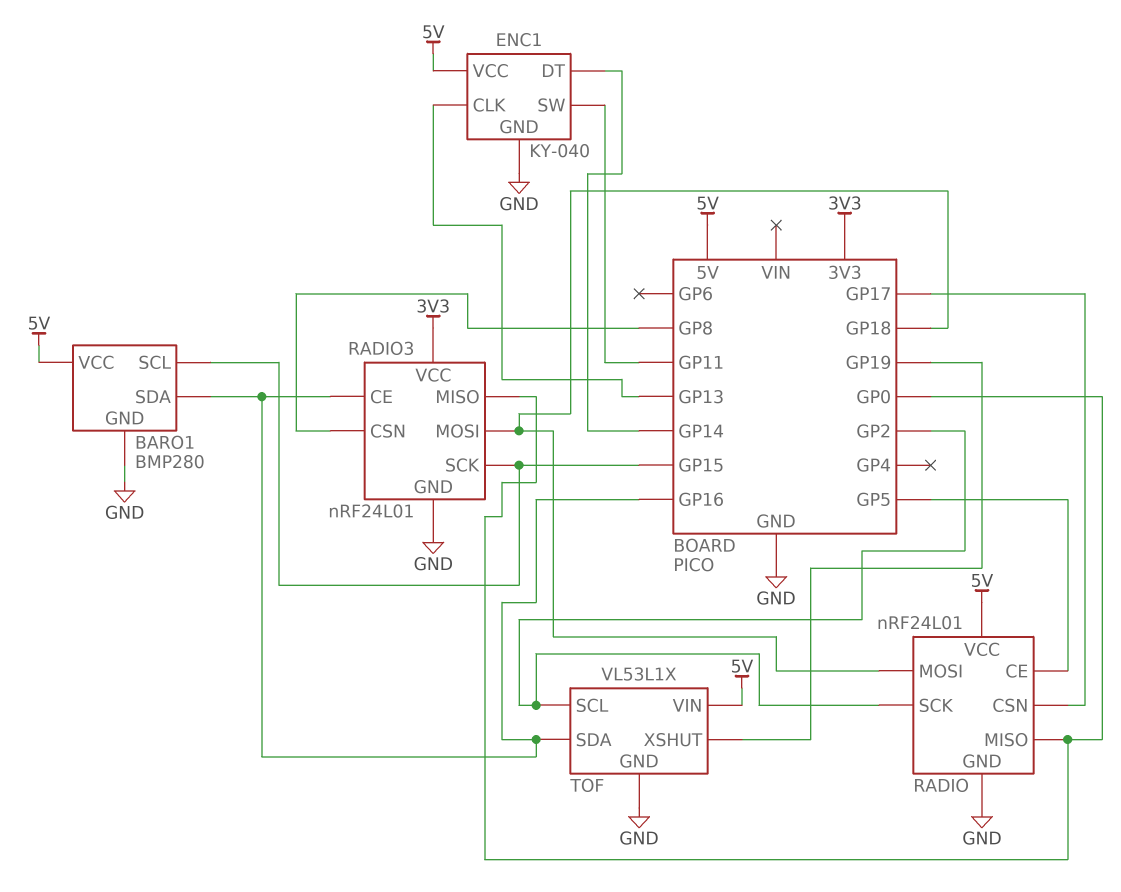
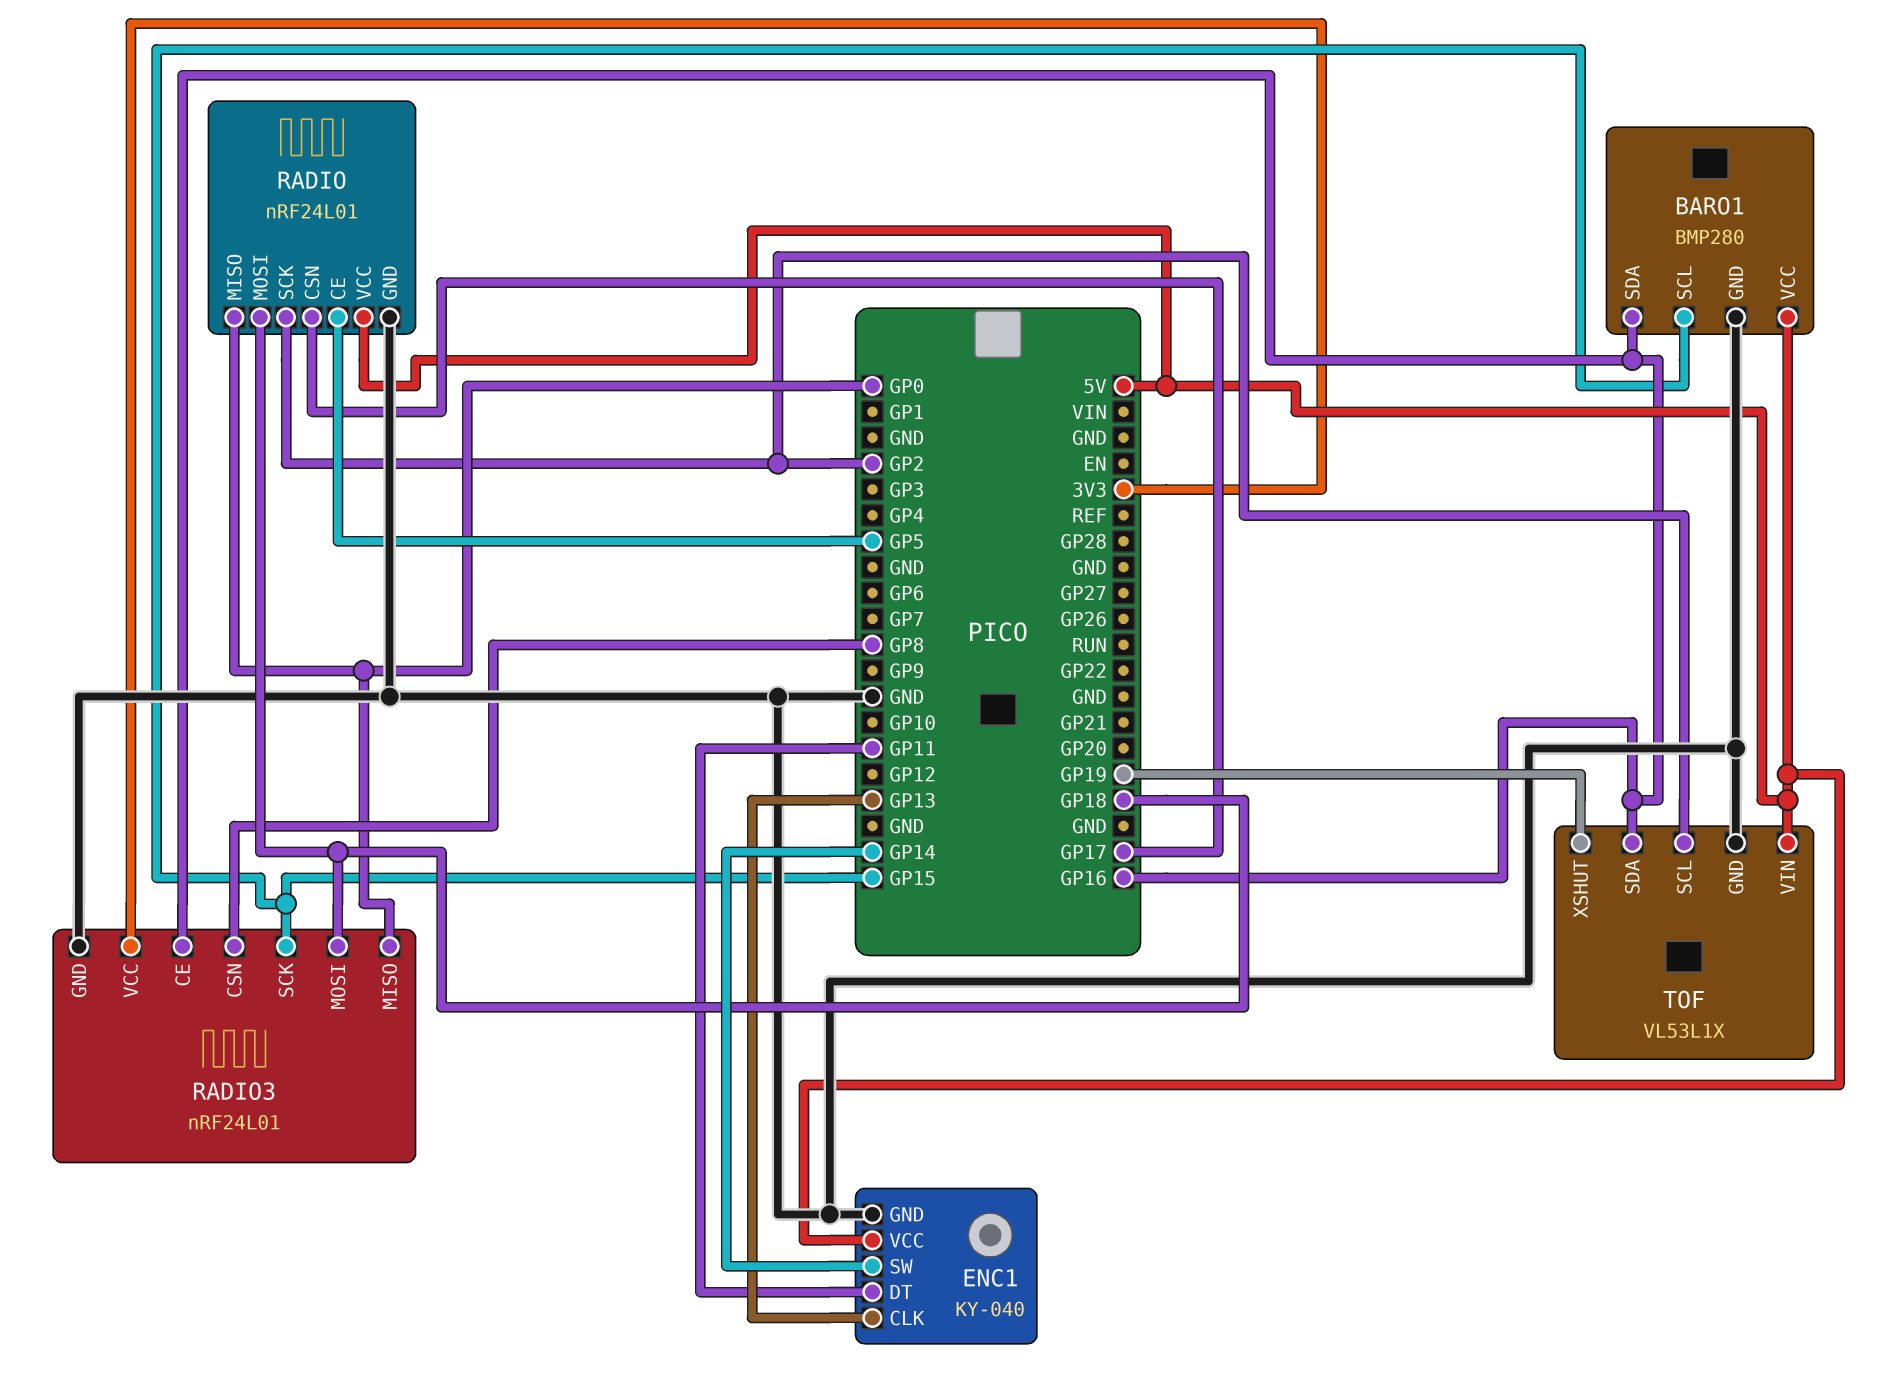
ENC1 pin DT: GP14 -> GP11
ENC1 pin SW: GP11 -> GP14

